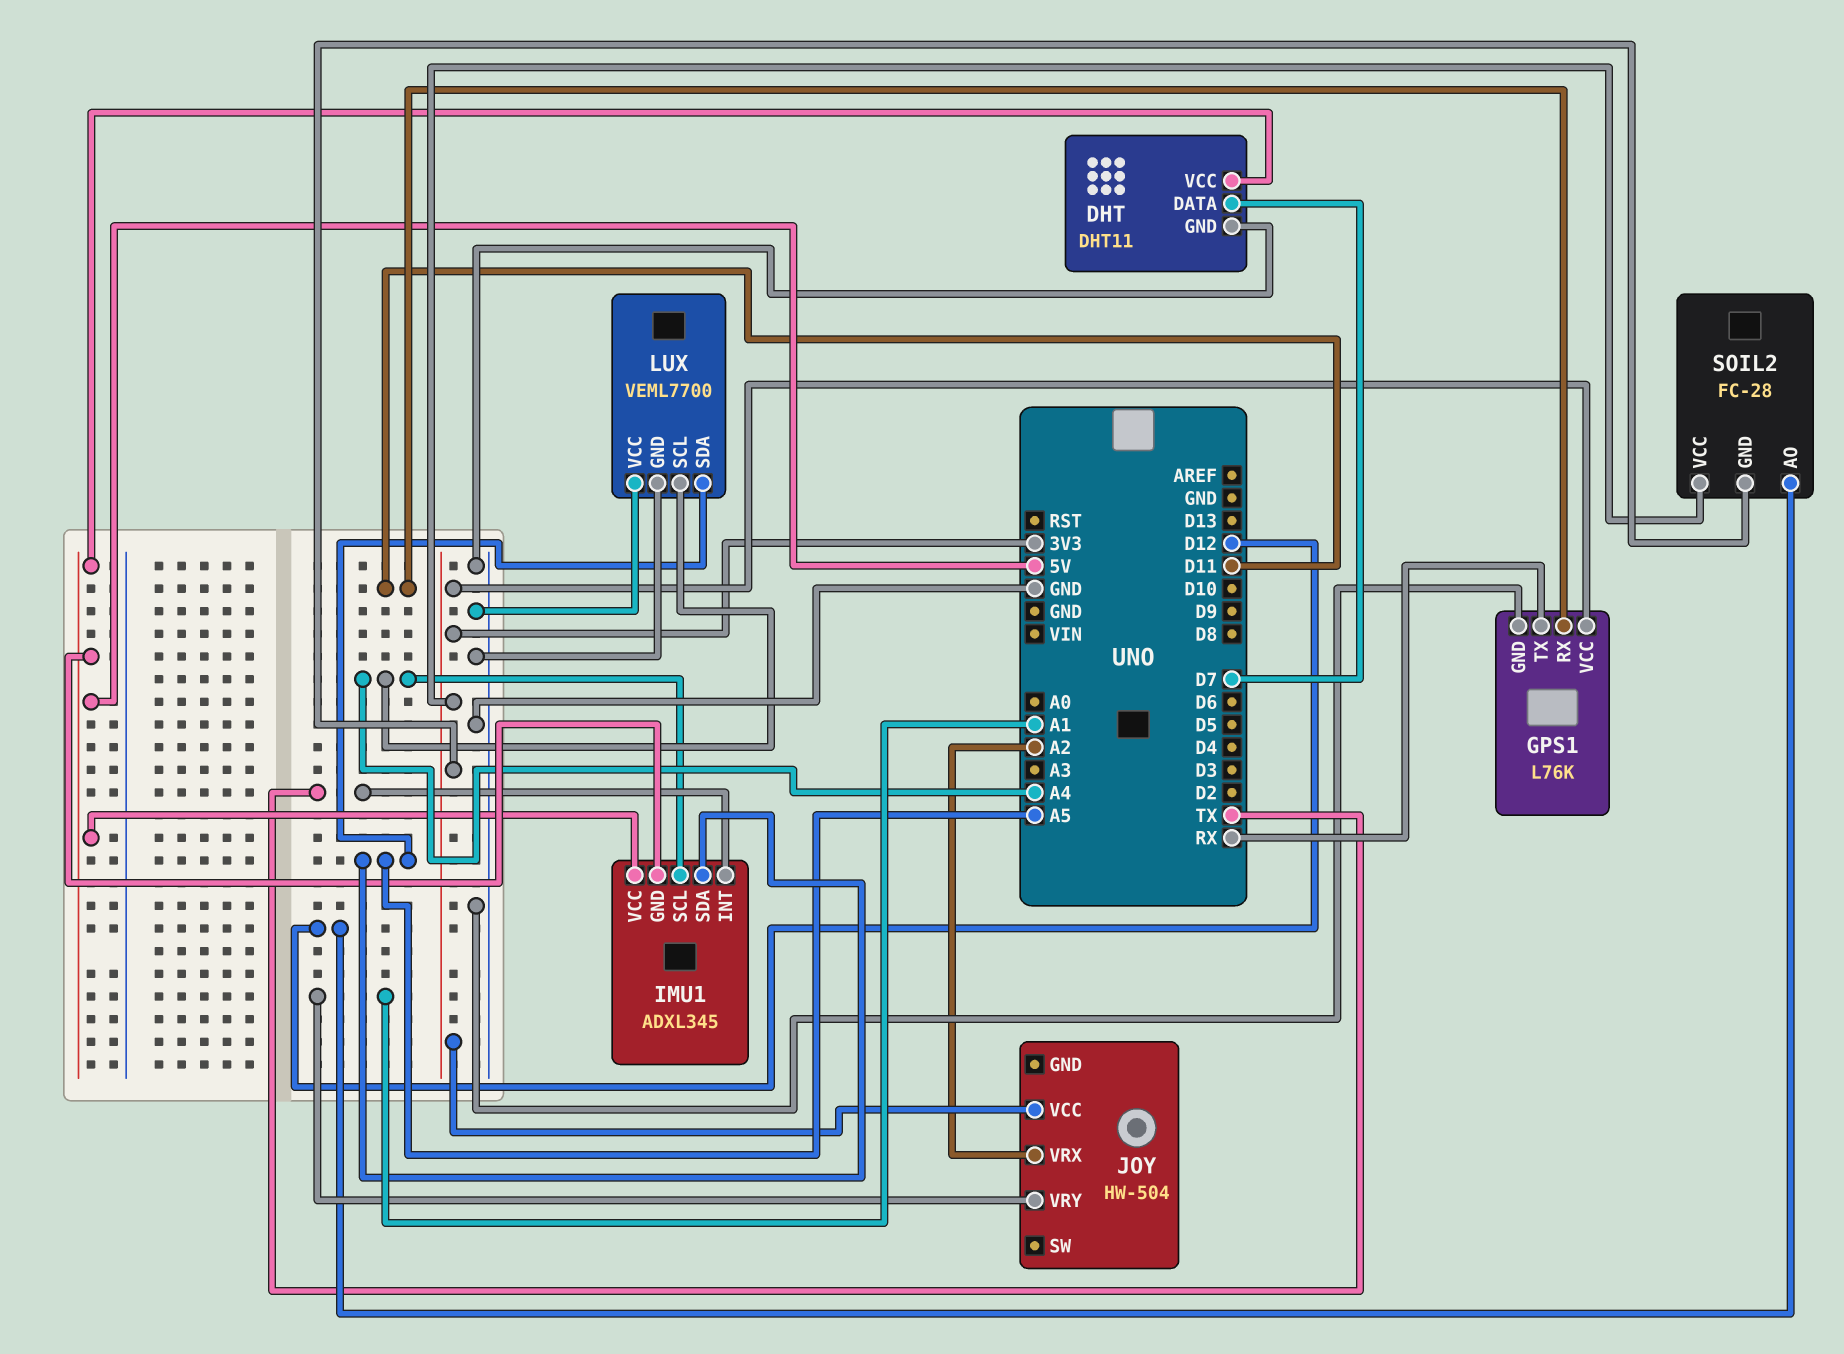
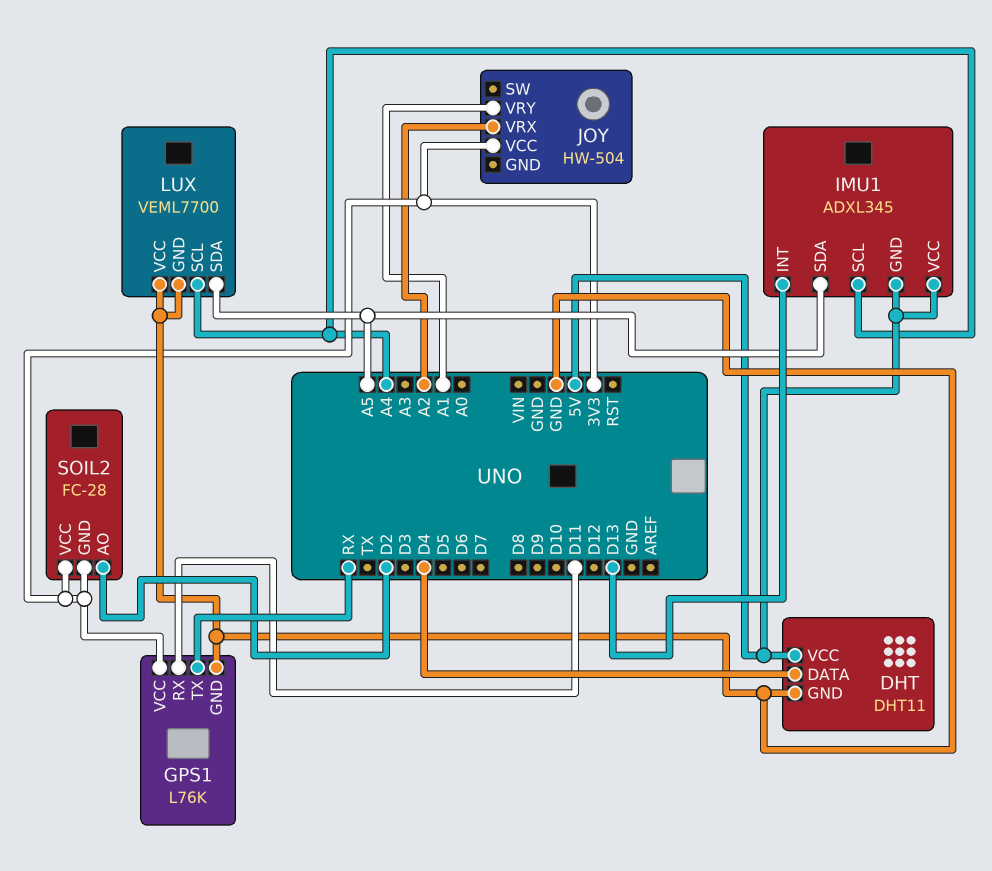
DHT pin DATA: D7 -> D4
IMU1 pin INT: TX -> D13
SOIL2 pin AO: D12 -> D2

